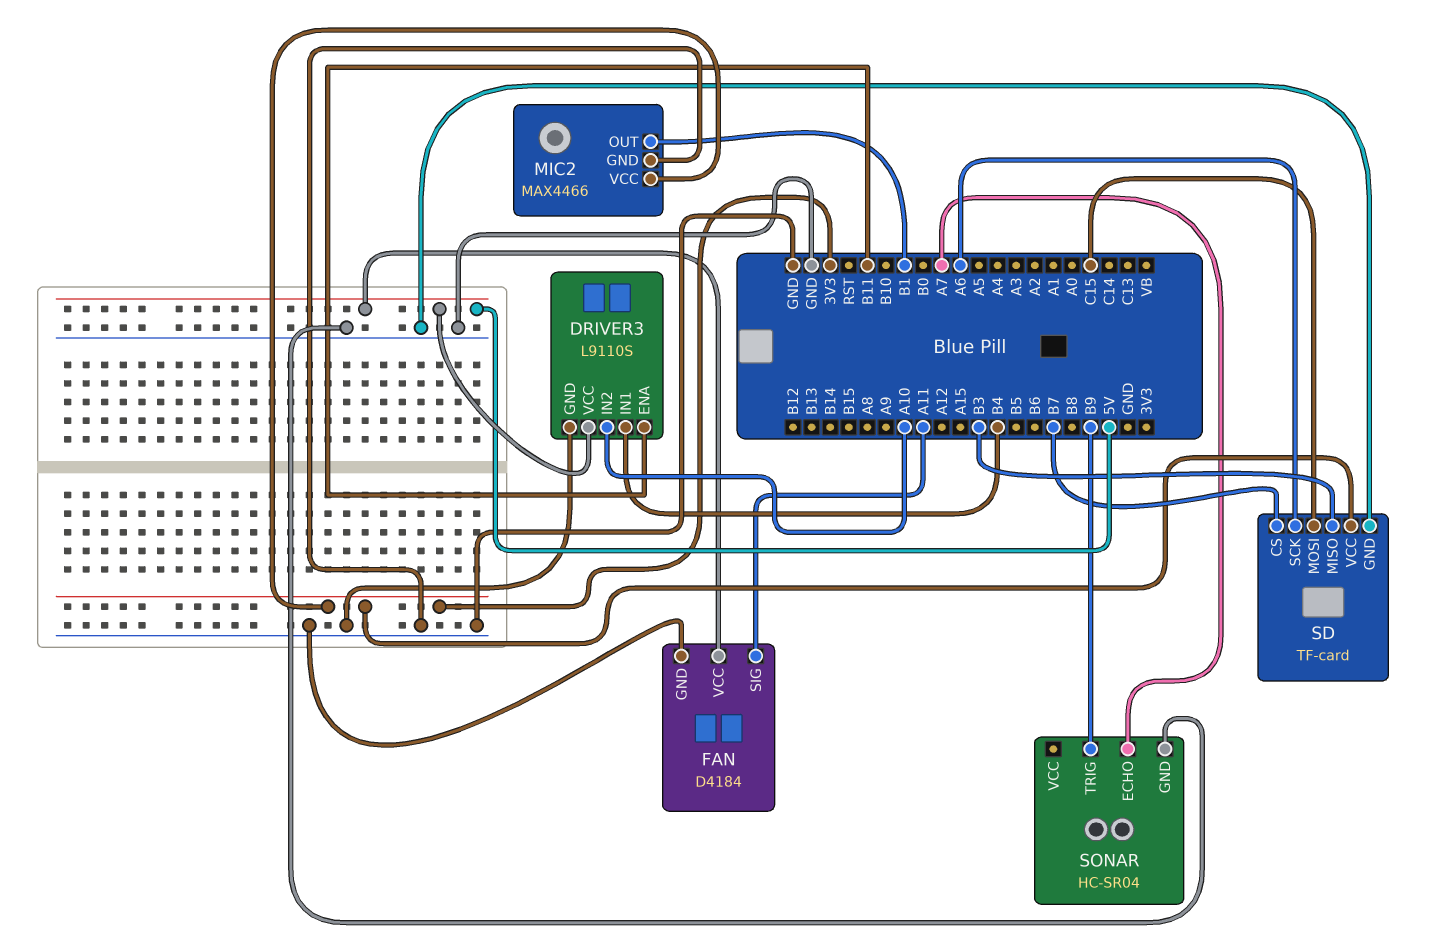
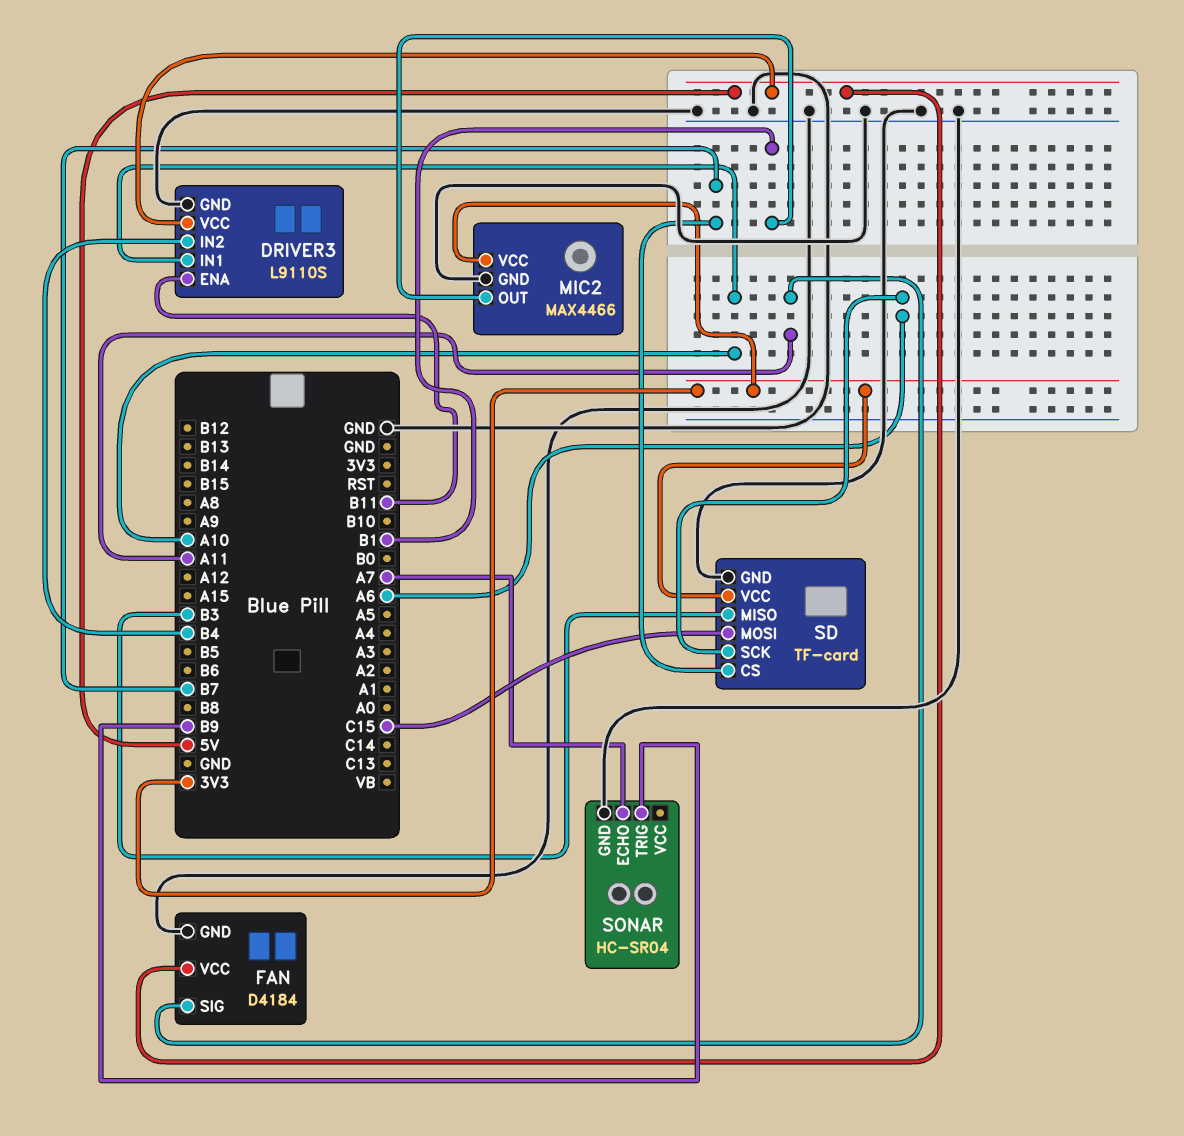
DRIVER3 pin IN1: B4 -> A10
DRIVER3 pin IN2: A10 -> B4

